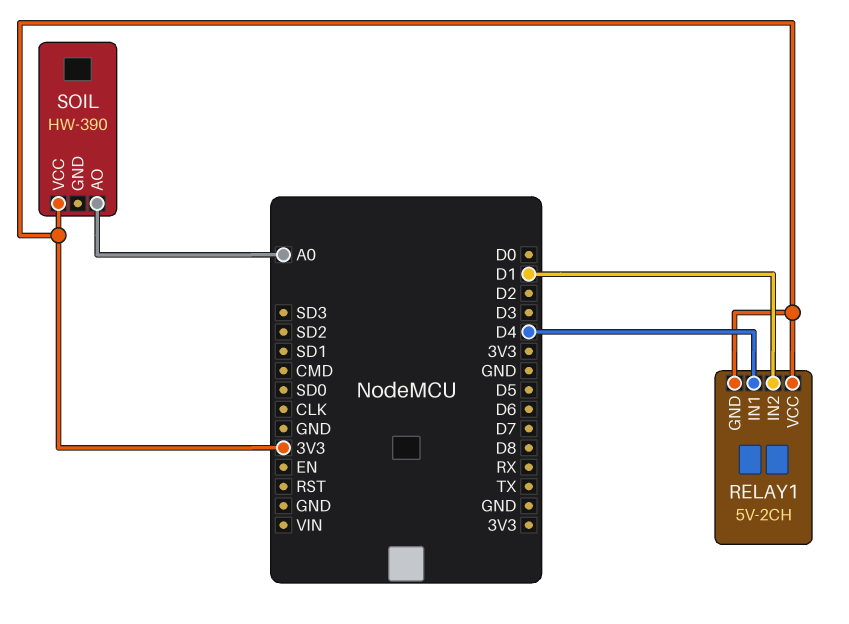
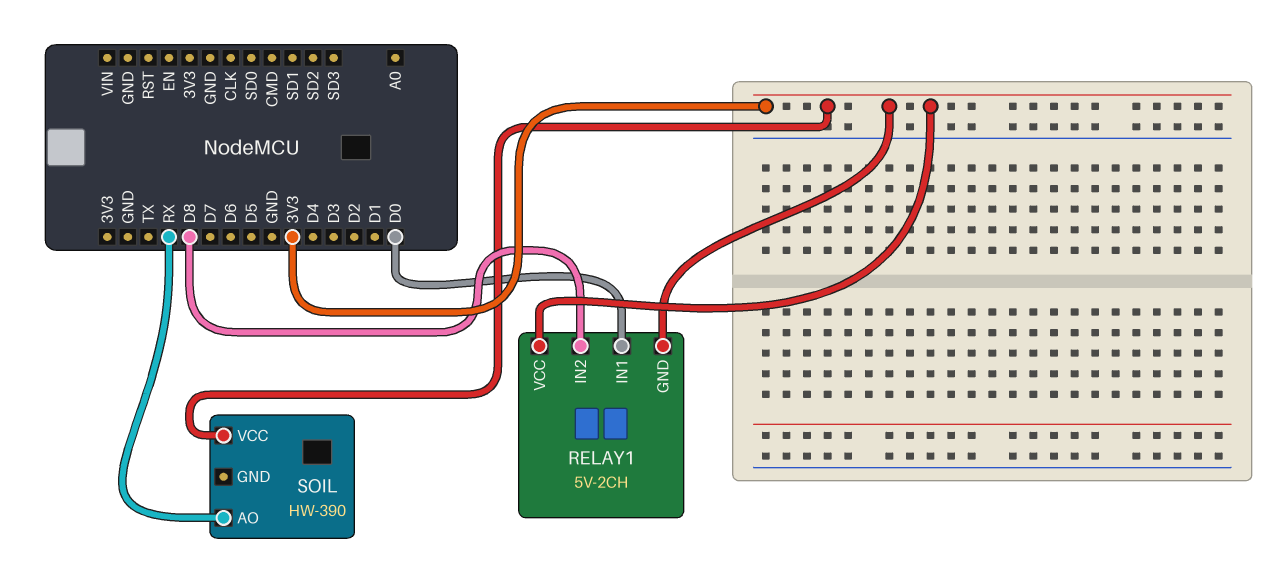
RELAY1 pin IN1: D4 -> D0
RELAY1 pin IN2: D1 -> D8
SOIL pin AO: A0 -> RX

